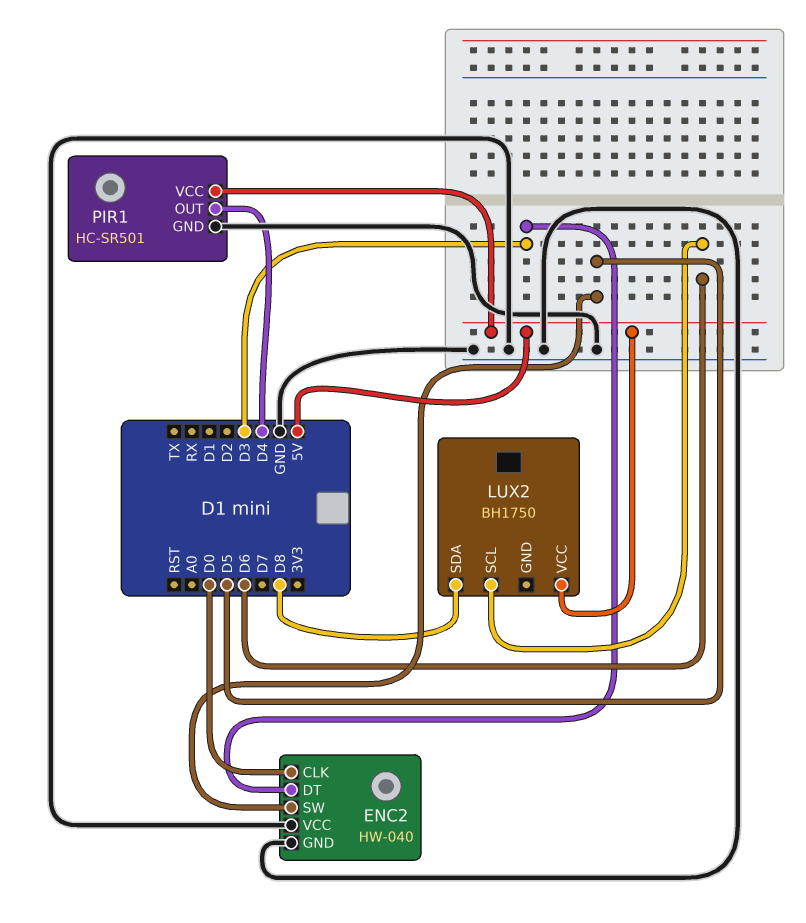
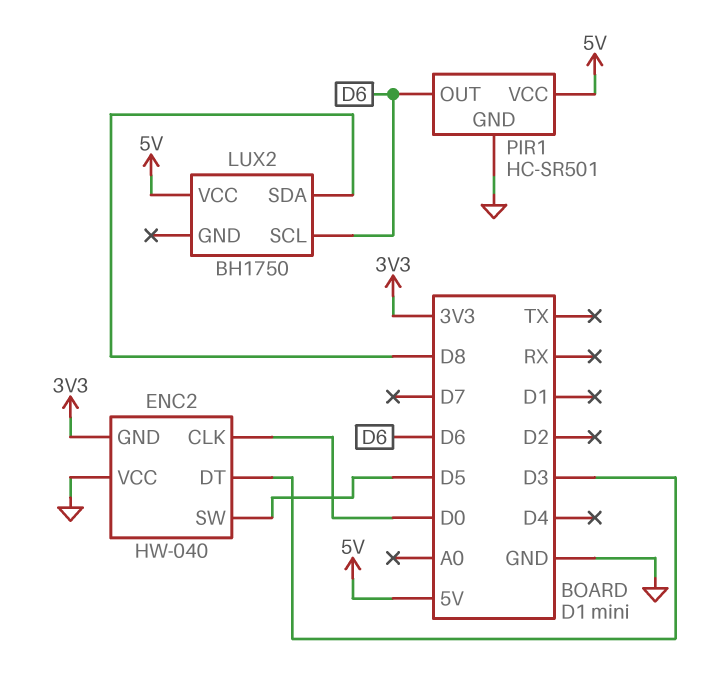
ENC2 pin GND: GND -> 3V3
PIR1 pin OUT: D4 -> D6

